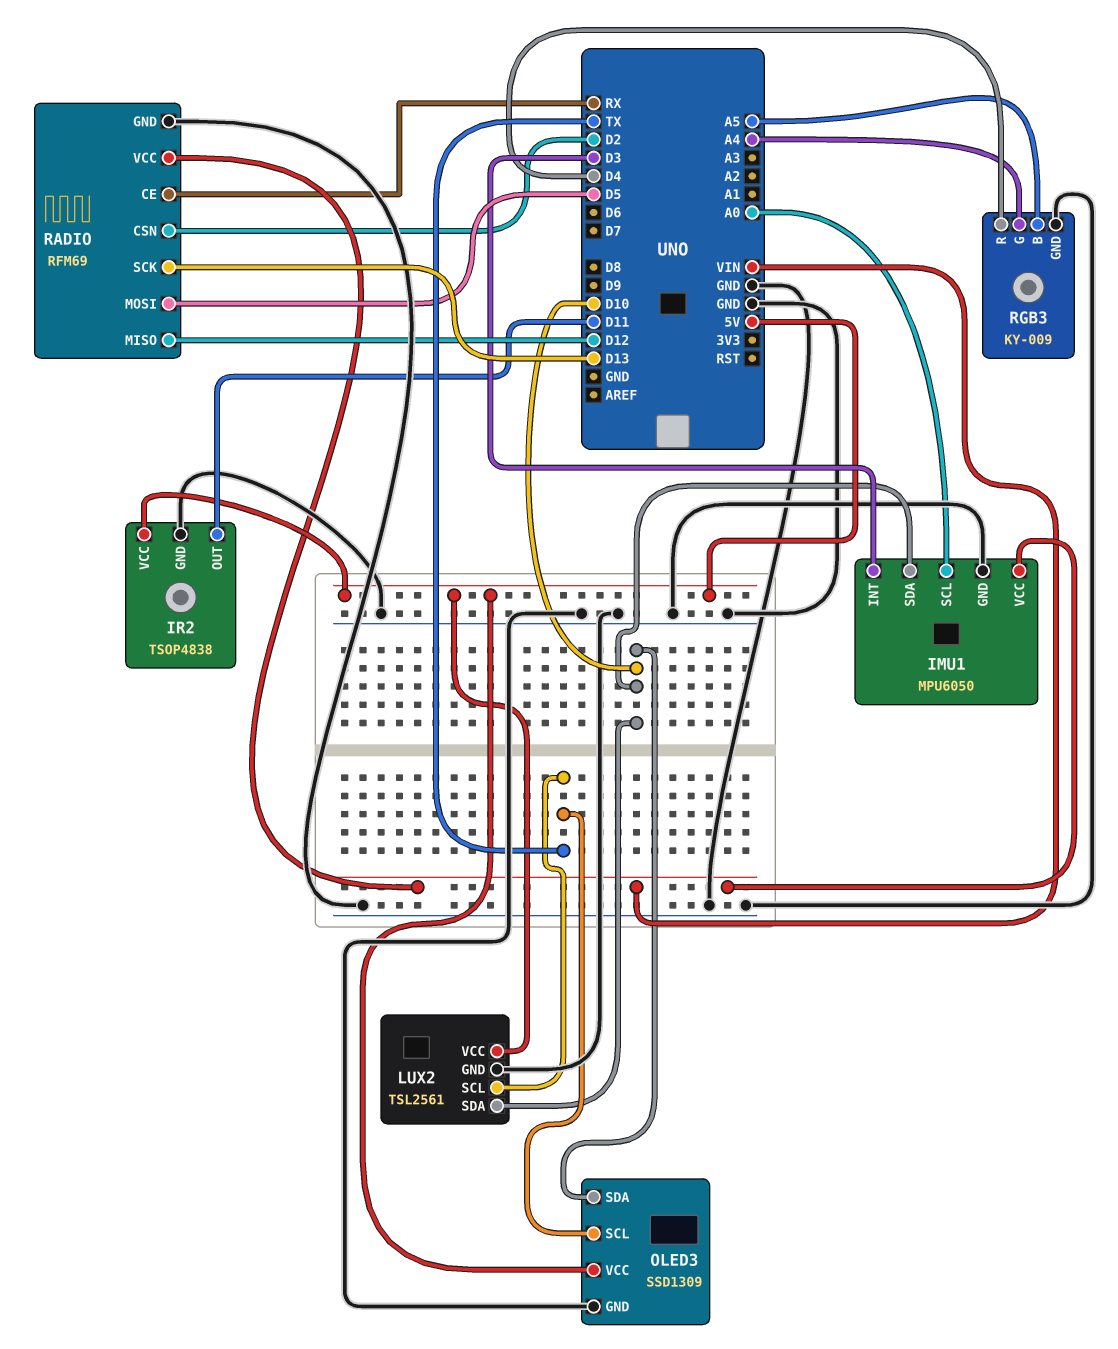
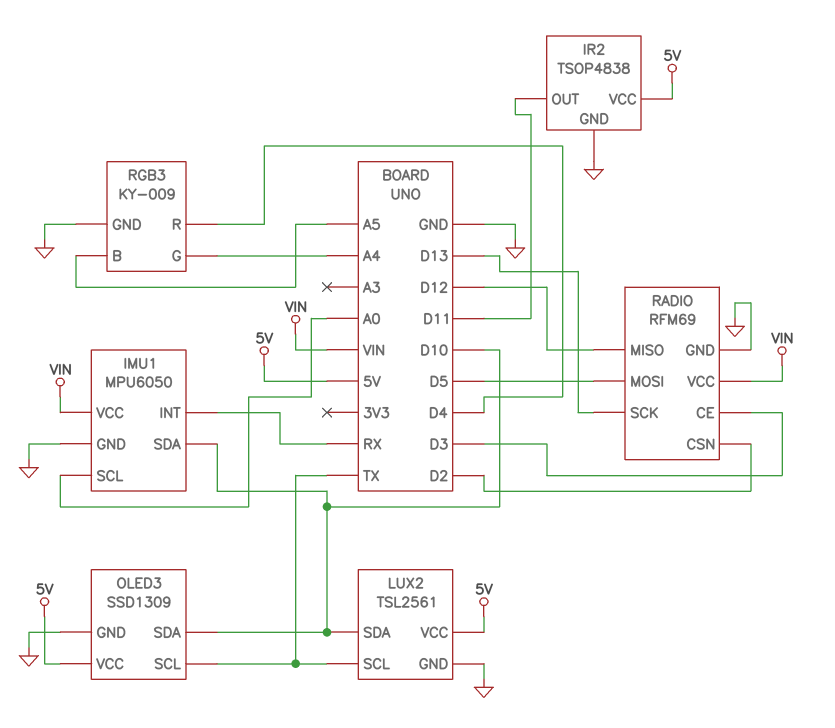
IMU1 pin INT: D3 -> RX
RADIO pin CE: RX -> D3

